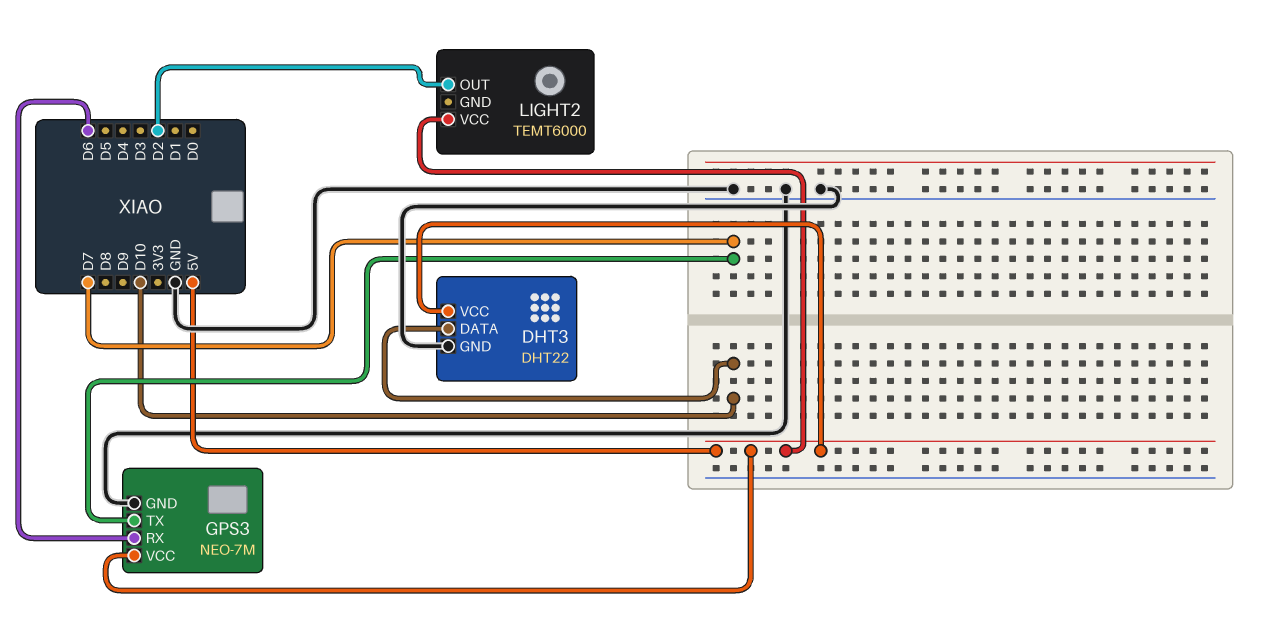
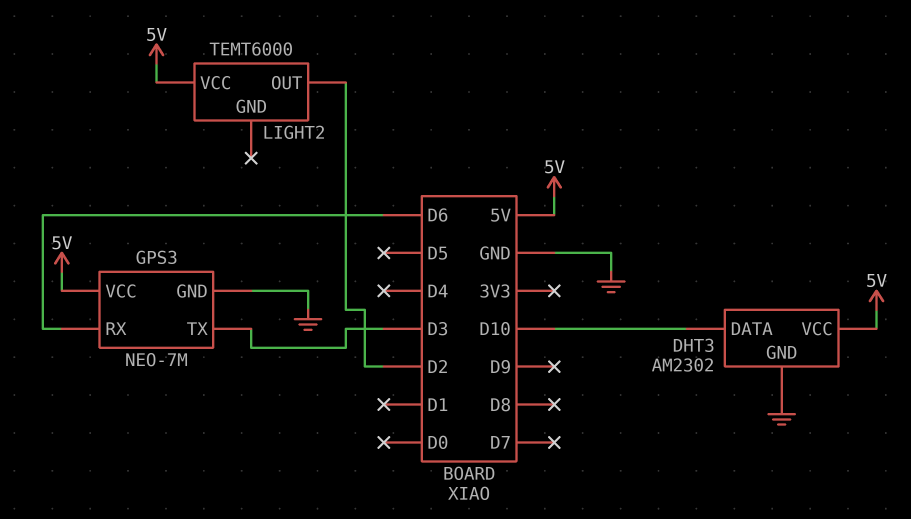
DHT3: DHT22 -> AM2302
GPS3 pin TX: D7 -> D3

